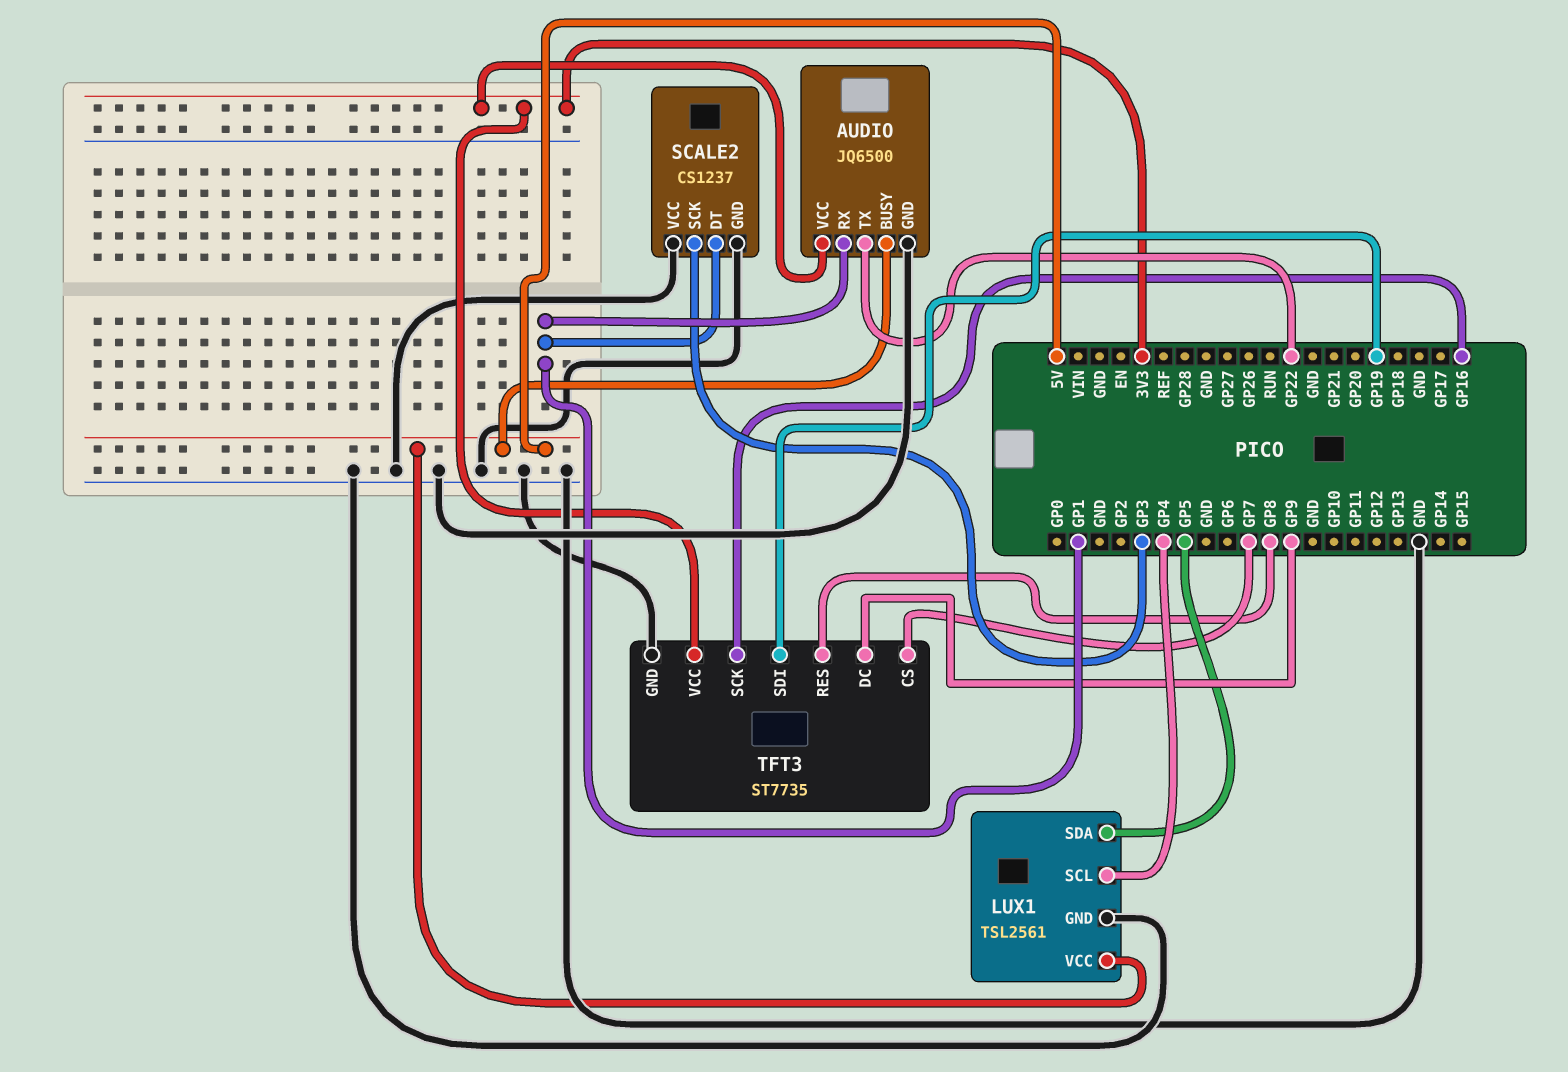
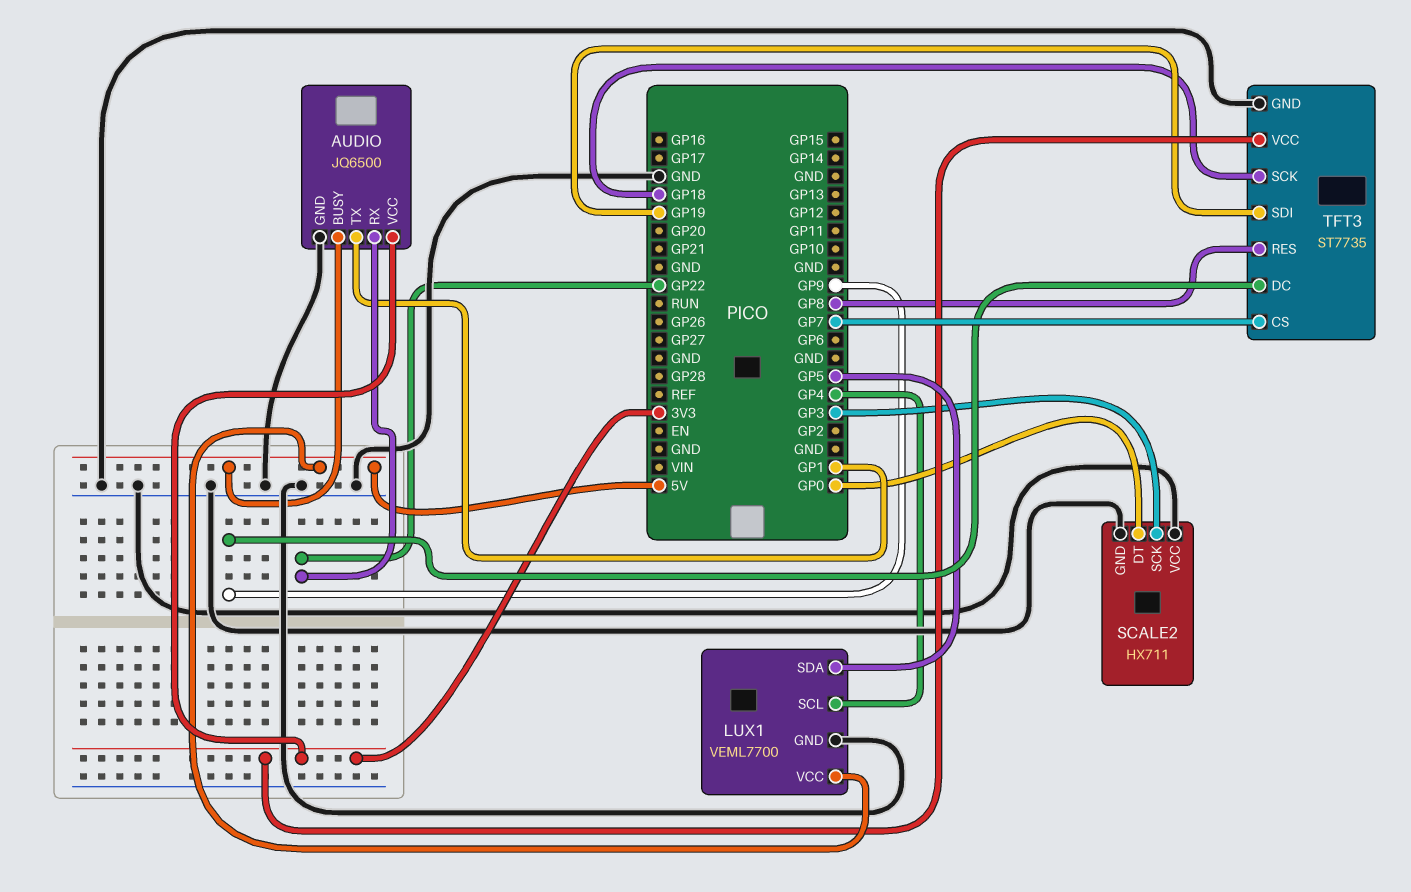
AUDIO pin RX: GP1 -> GP22
AUDIO pin TX: GP22 -> GP1
LUX1: TSL2561 -> VEML7700
SCALE2: CS1237 -> HX711
SCALE2 pin DT: GP1 -> GP0
TFT3 pin SCK: GP16 -> GP18

